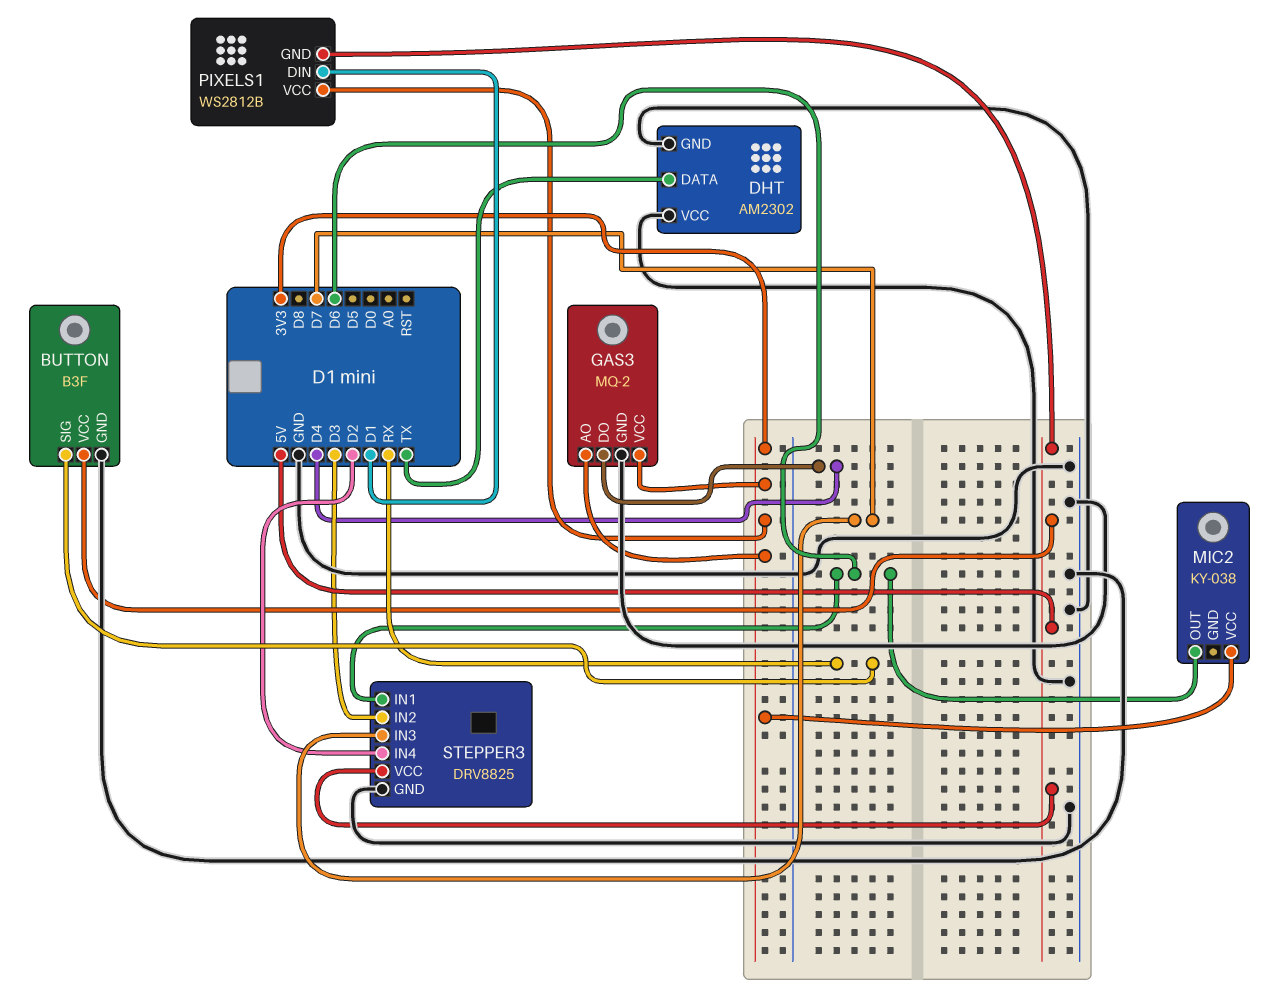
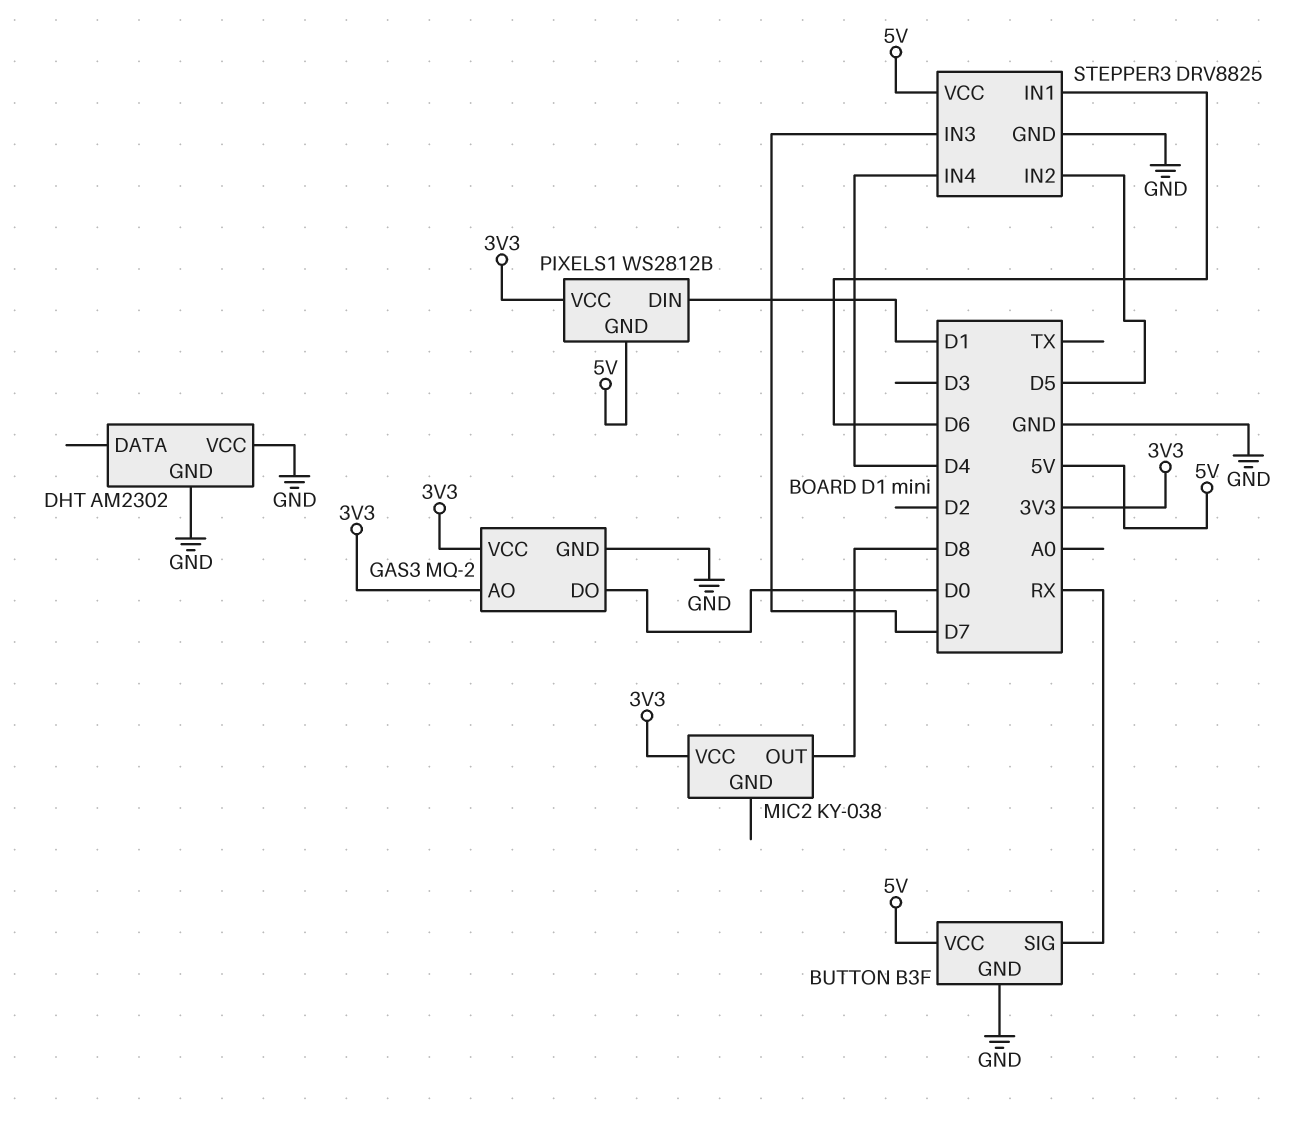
DHT pin DATA: TX -> none
GAS3 pin DO: D4 -> D0
MIC2 pin OUT: D6 -> D8
STEPPER3 pin IN2: D3 -> D5
STEPPER3 pin IN4: D2 -> D4

